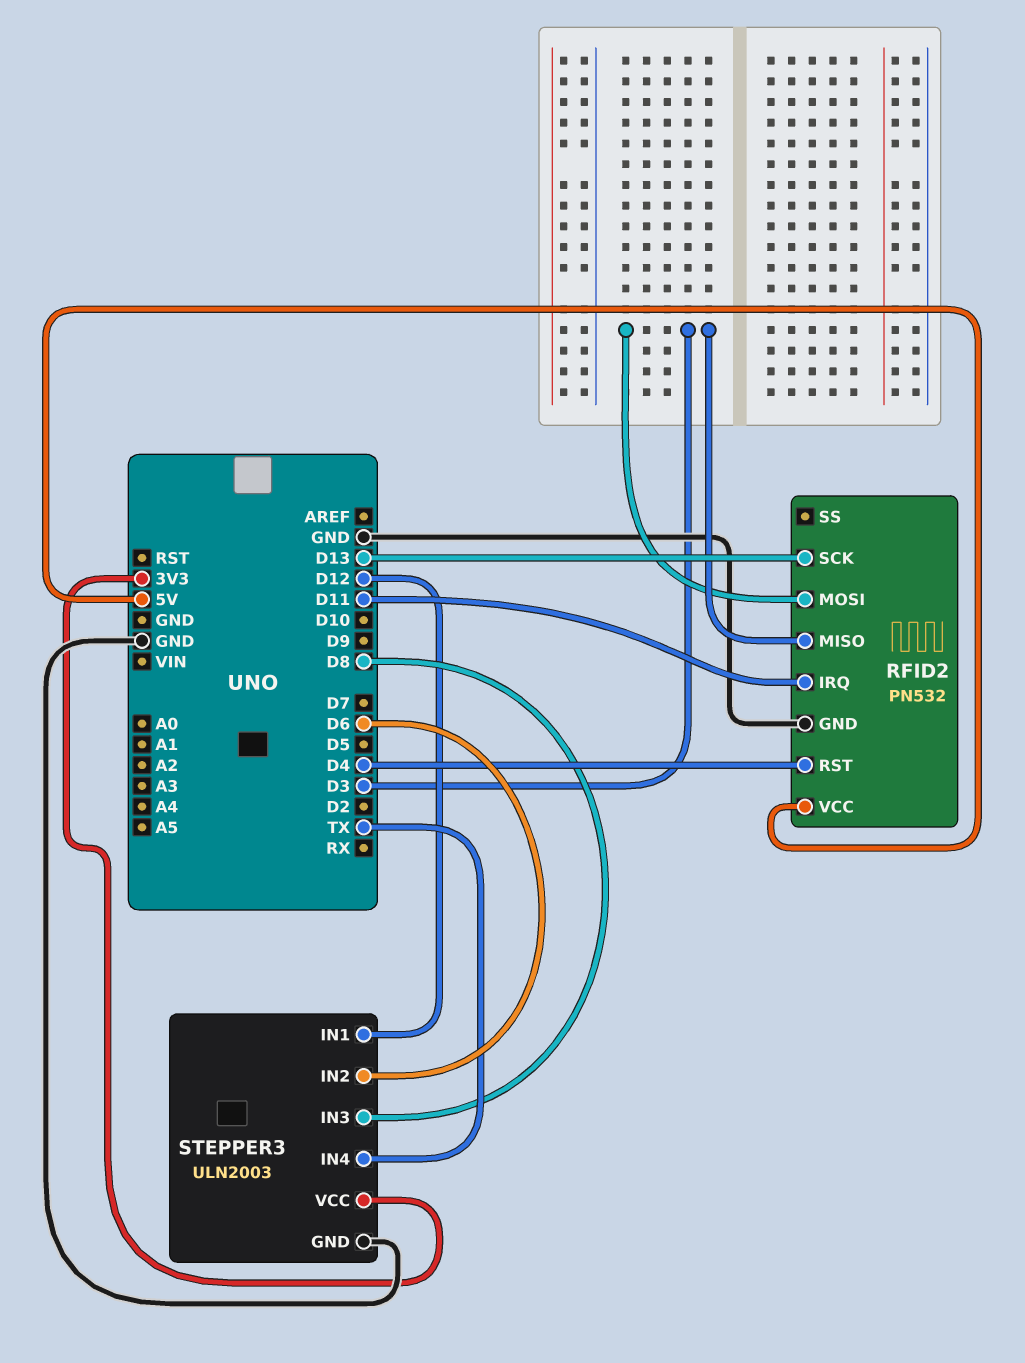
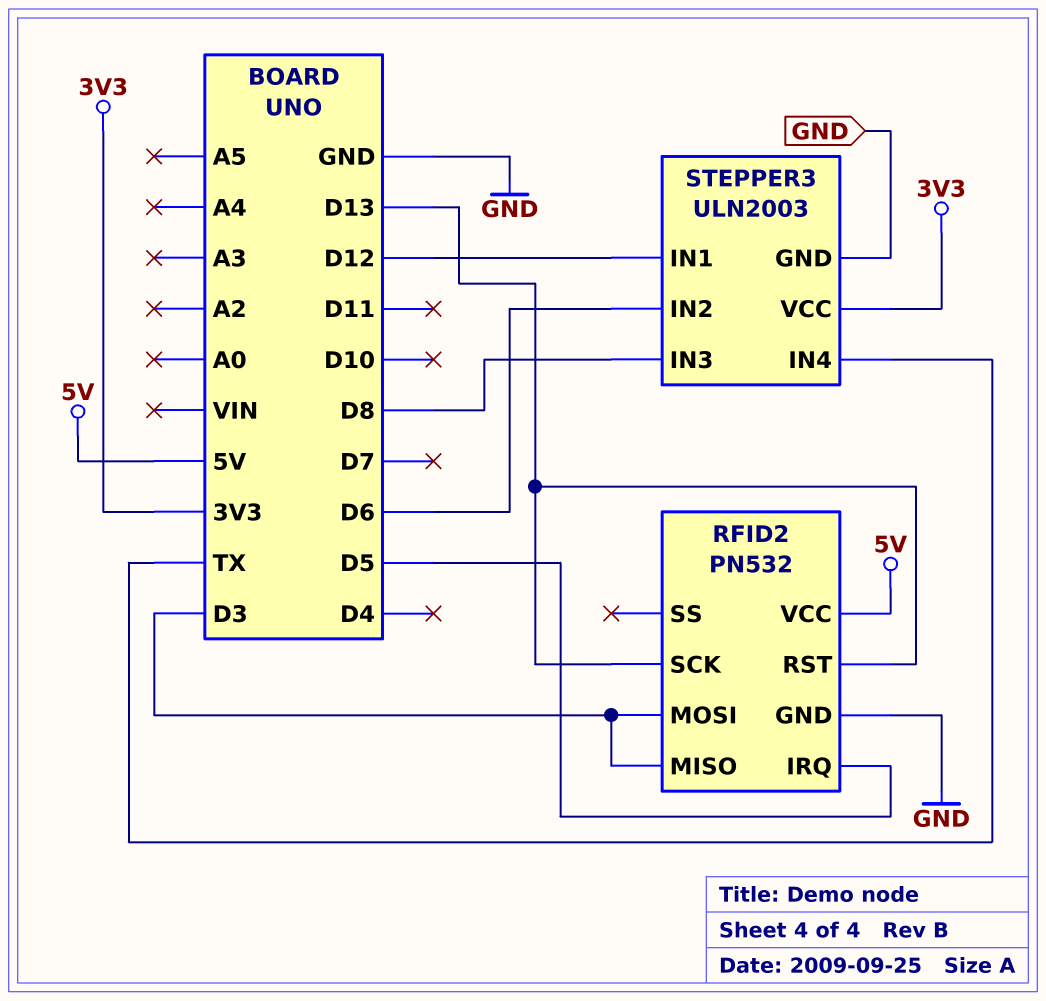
RFID2 pin IRQ: D11 -> D5
RFID2 pin RST: D4 -> D13

